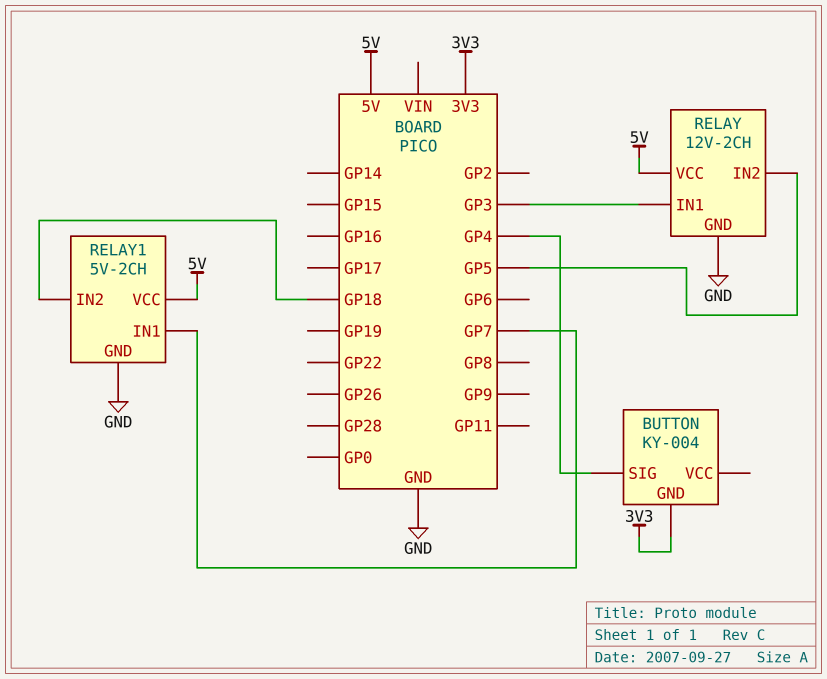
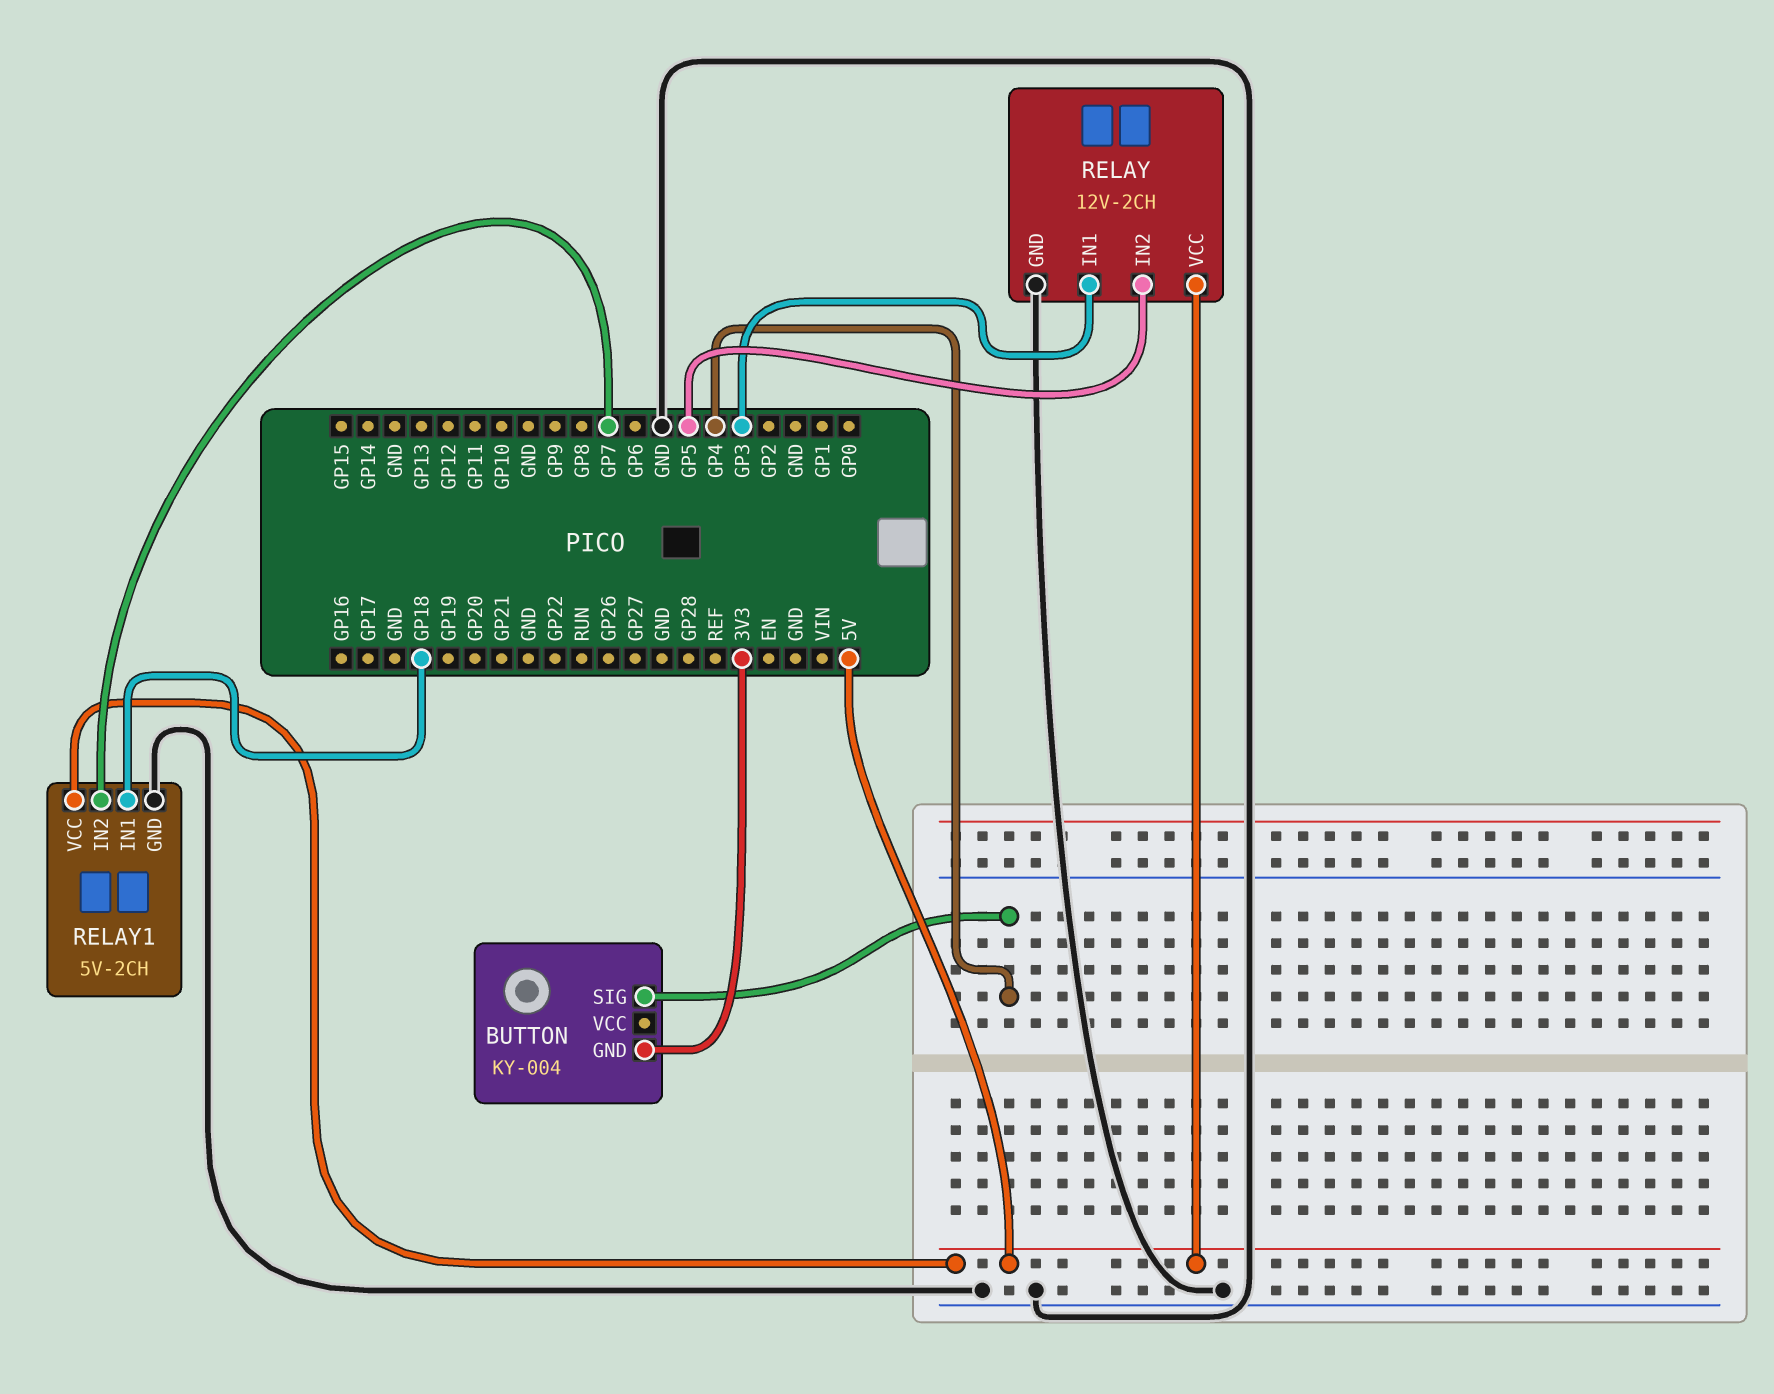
RELAY1 pin IN1: GP7 -> GP18
RELAY1 pin IN2: GP18 -> GP7

